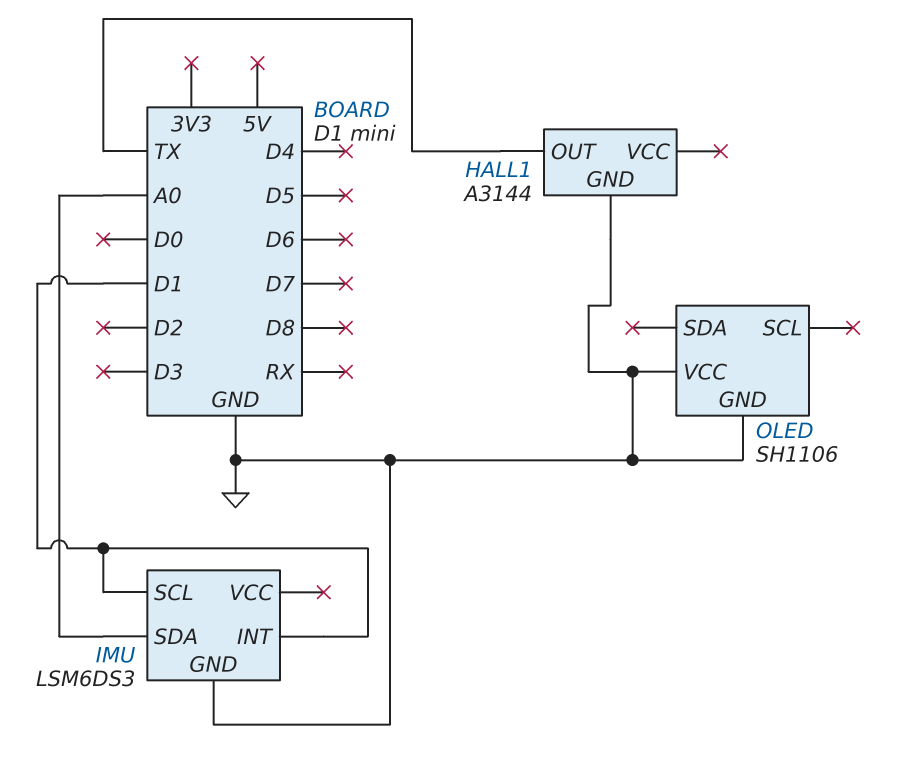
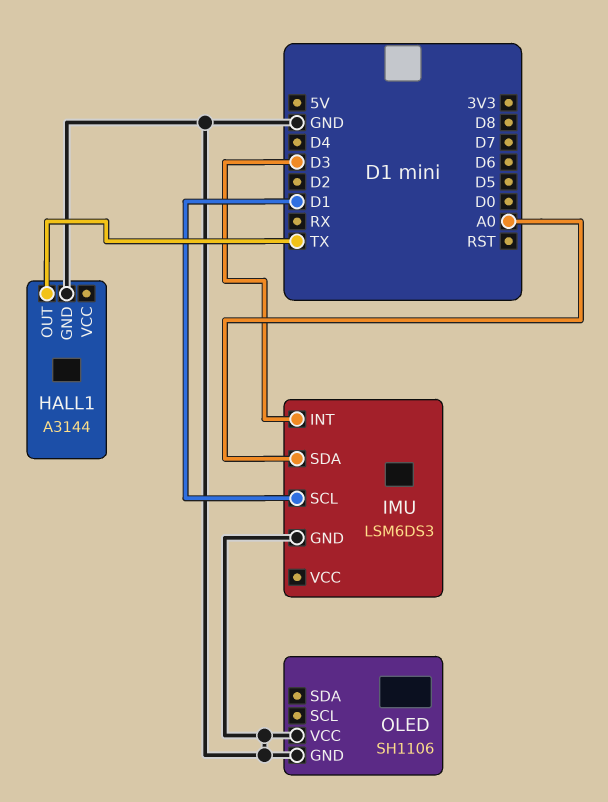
IMU pin INT: D1 -> D3

